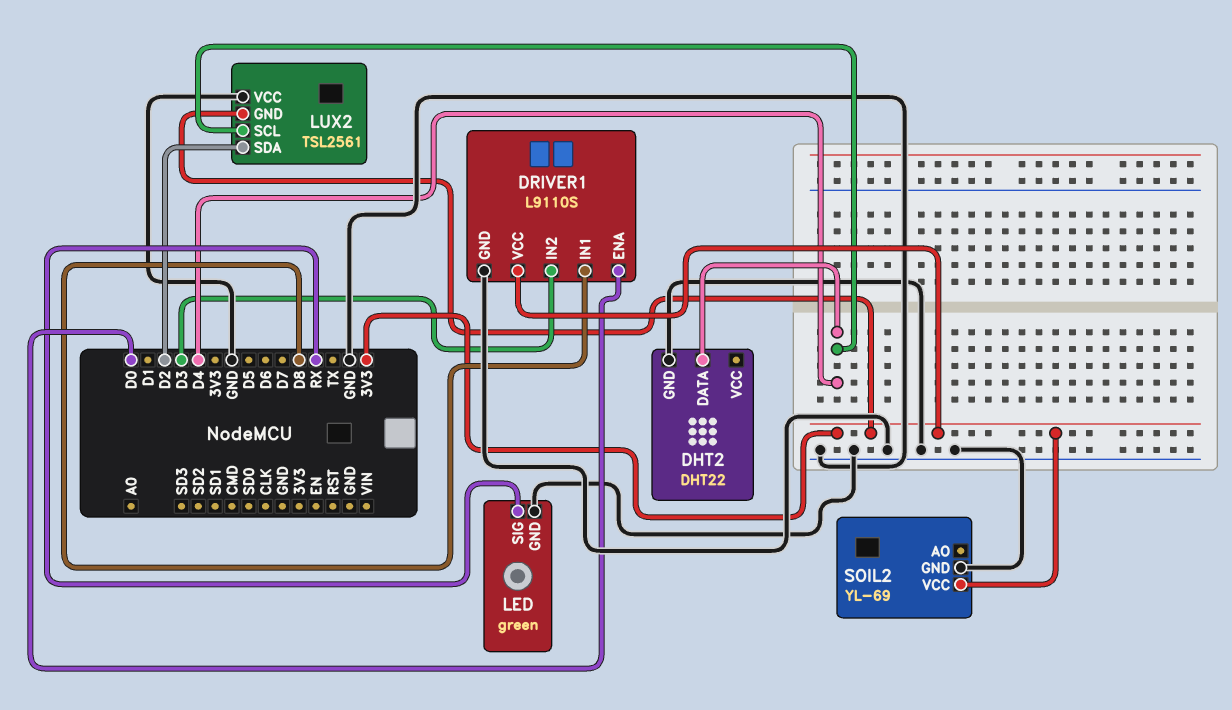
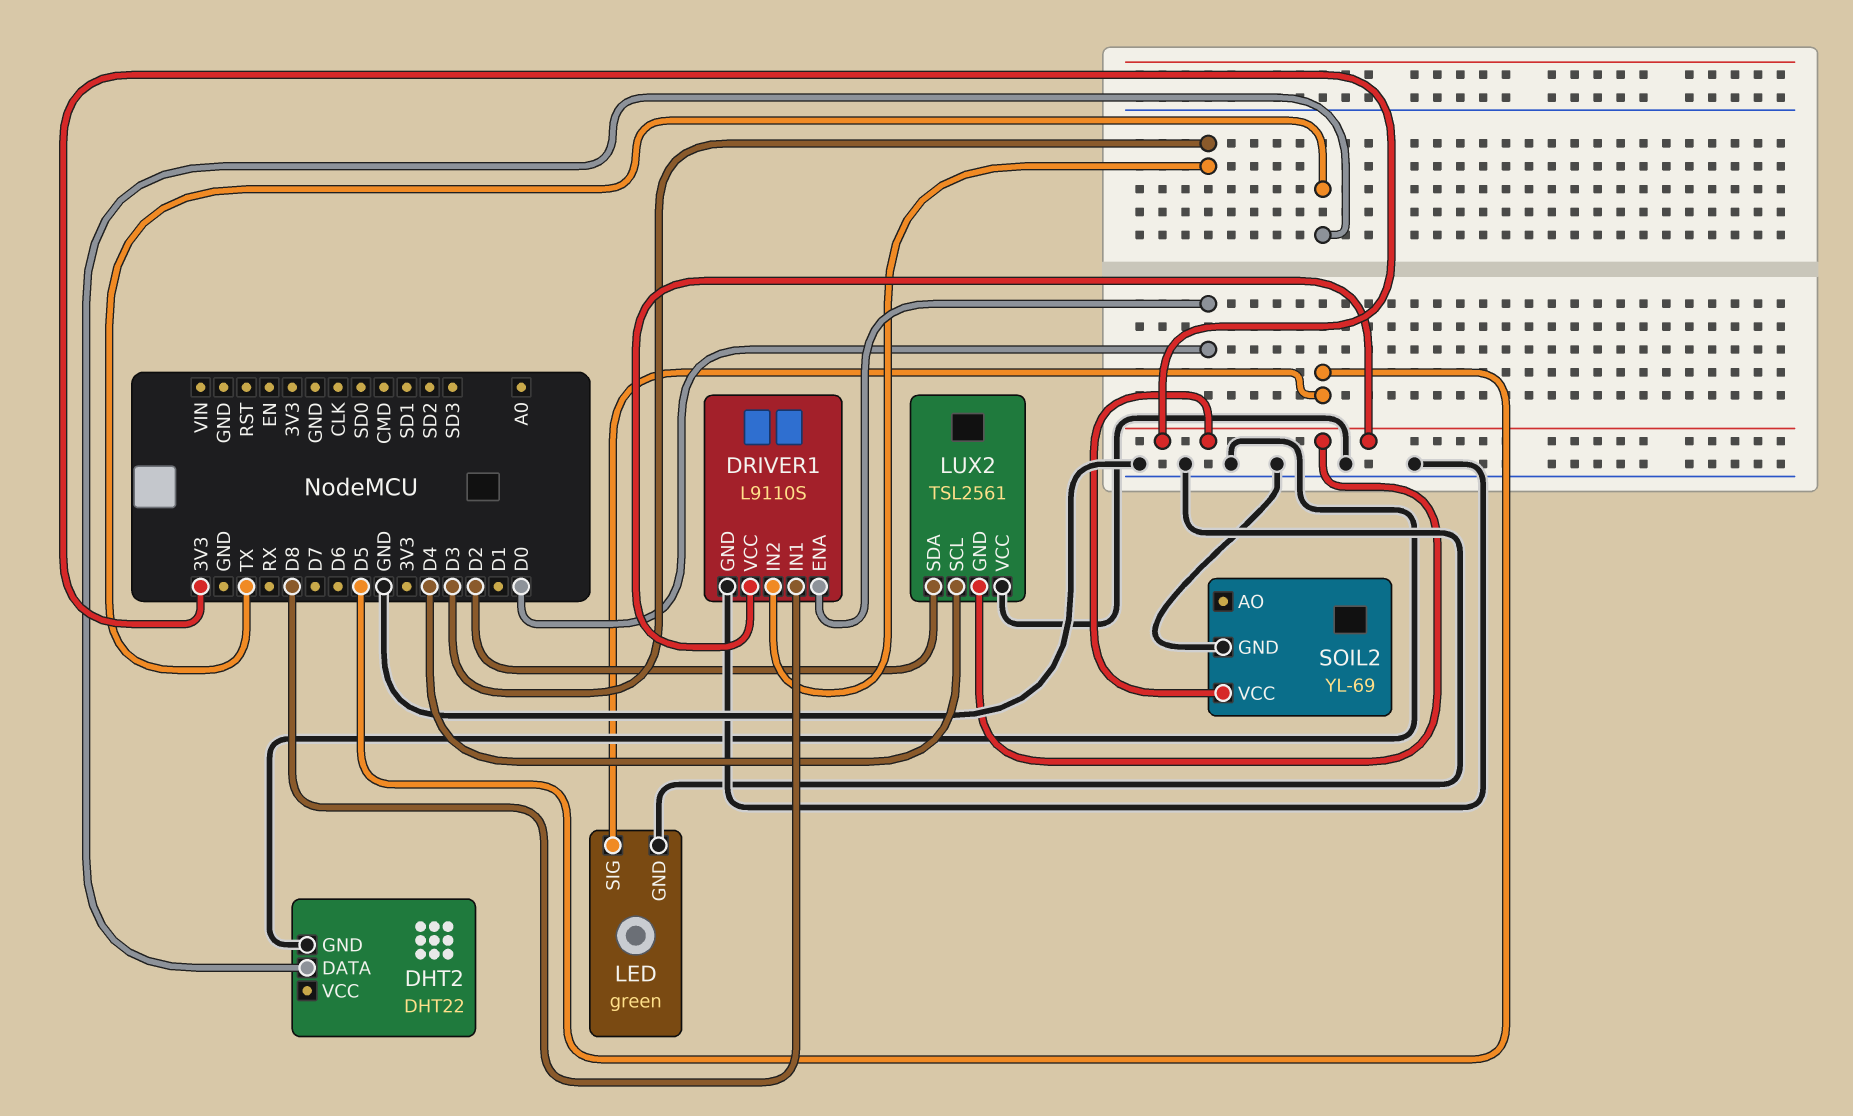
DHT2 pin DATA: D4 -> TX
LED pin SIG: RX -> D5

